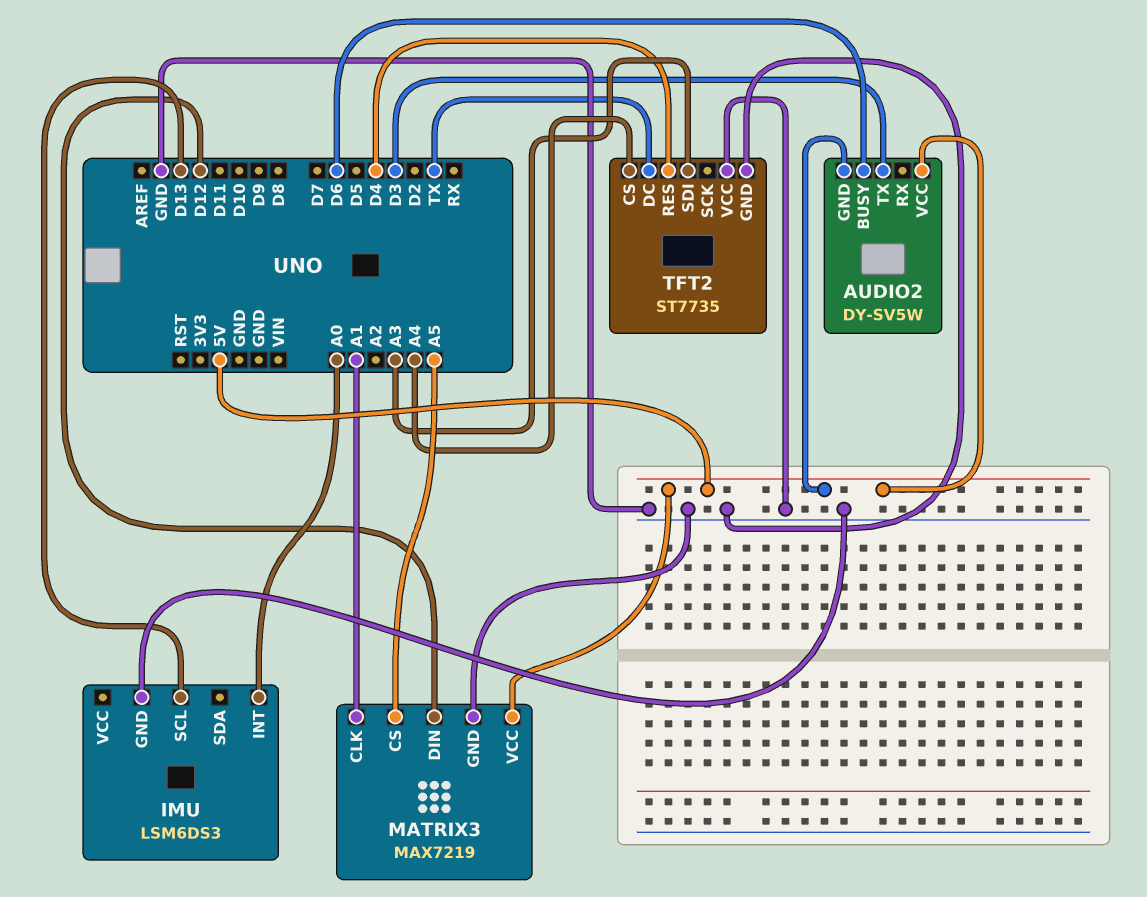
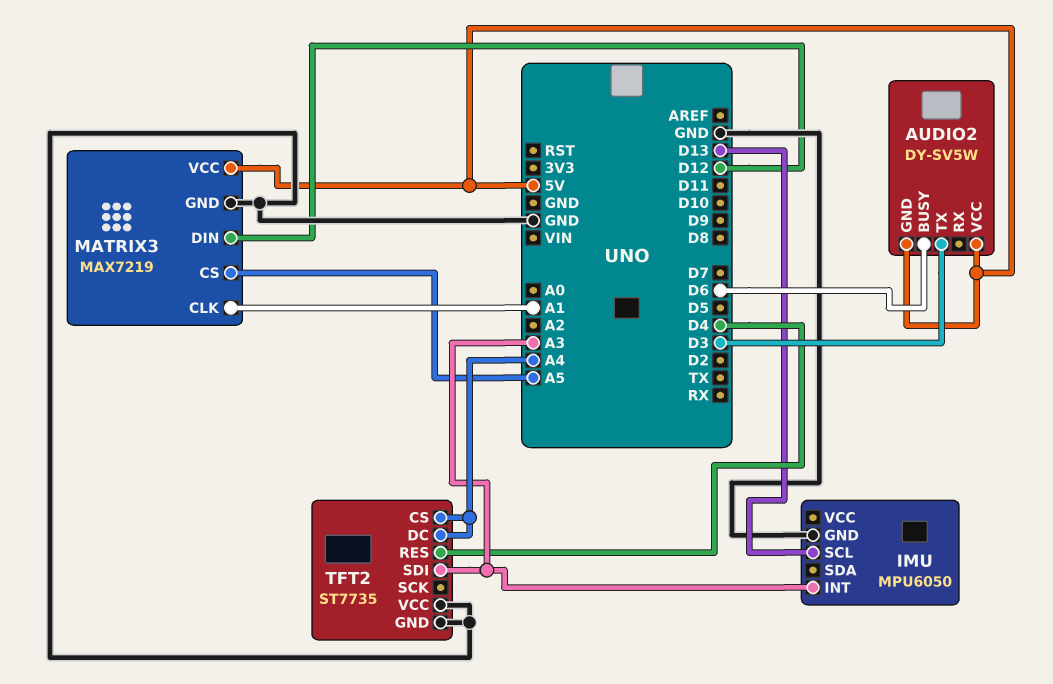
IMU: LSM6DS3 -> MPU6050
IMU pin INT: A0 -> A3
TFT2 pin DC: TX -> A4

